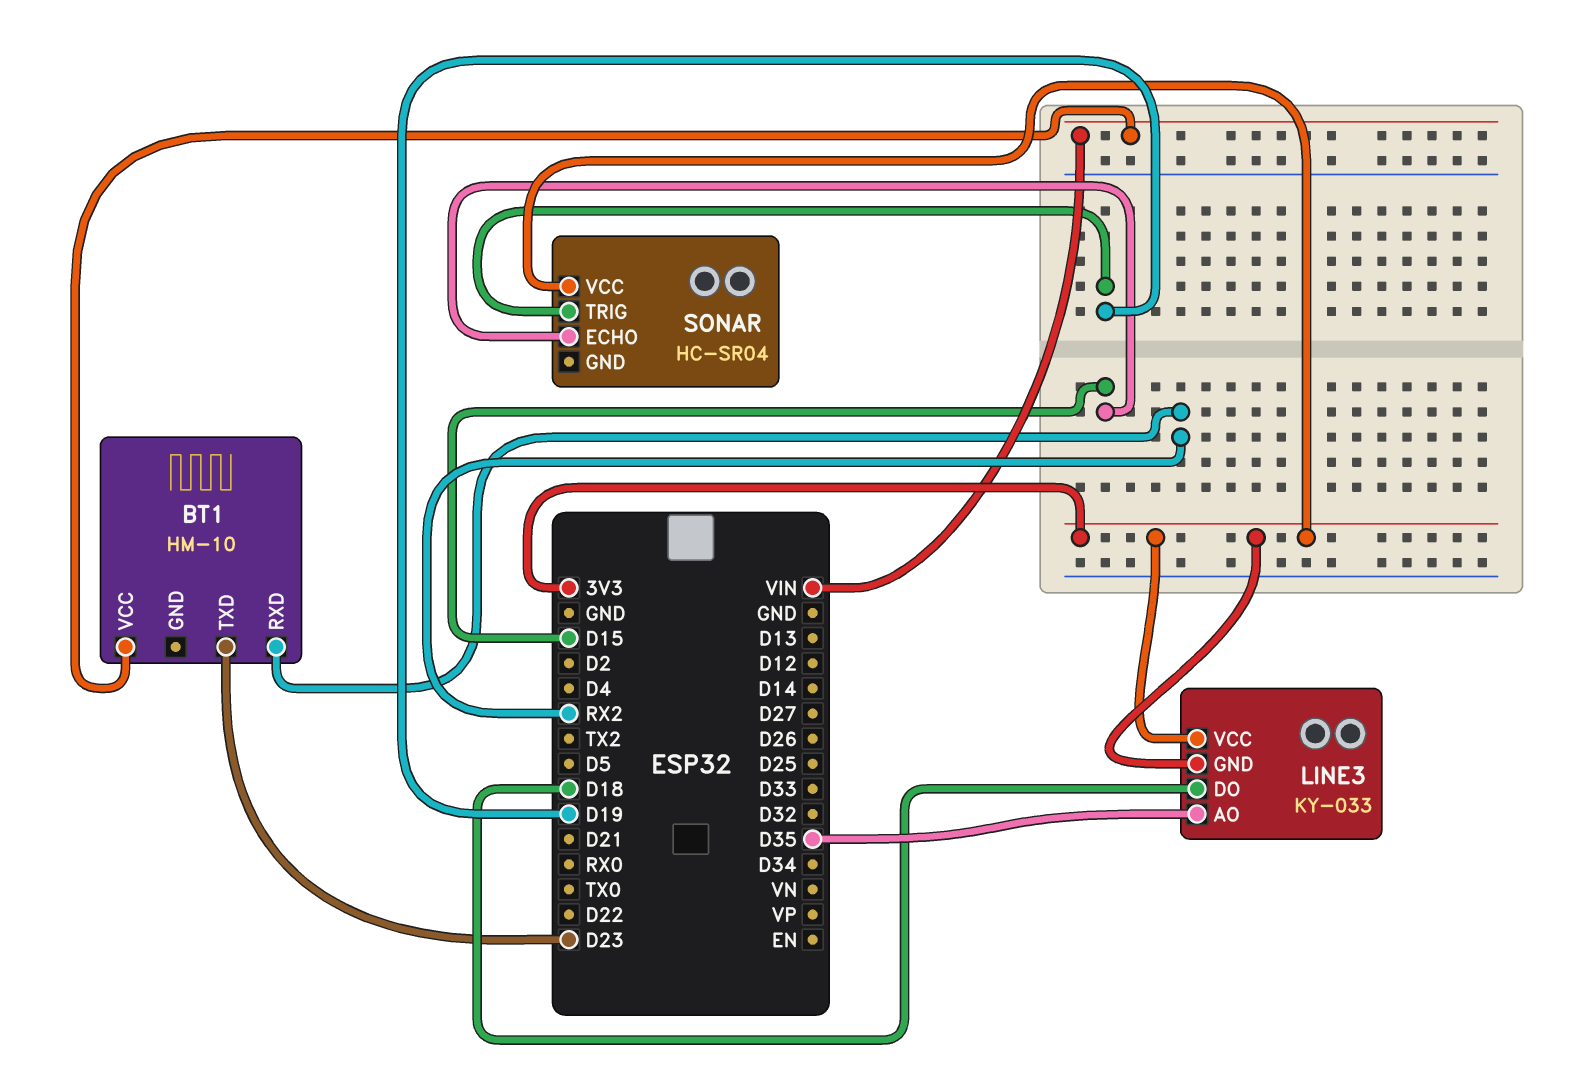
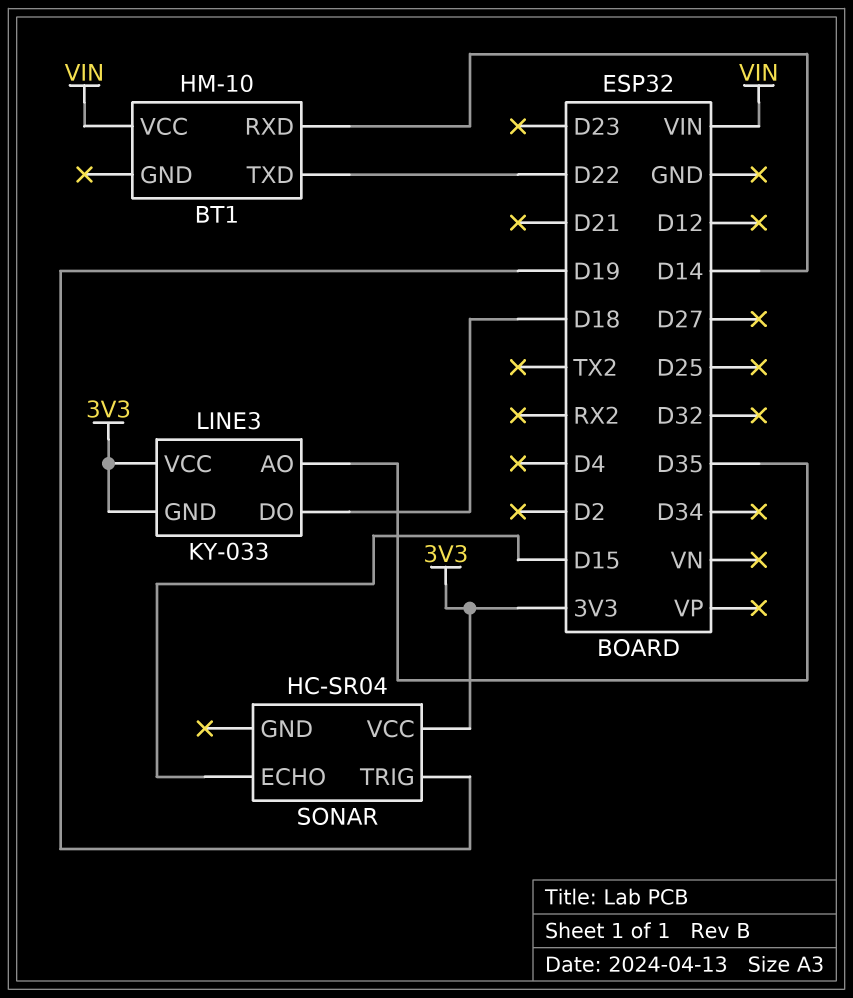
BT1 pin RXD: RX2 -> D14
BT1 pin TXD: D23 -> D22

